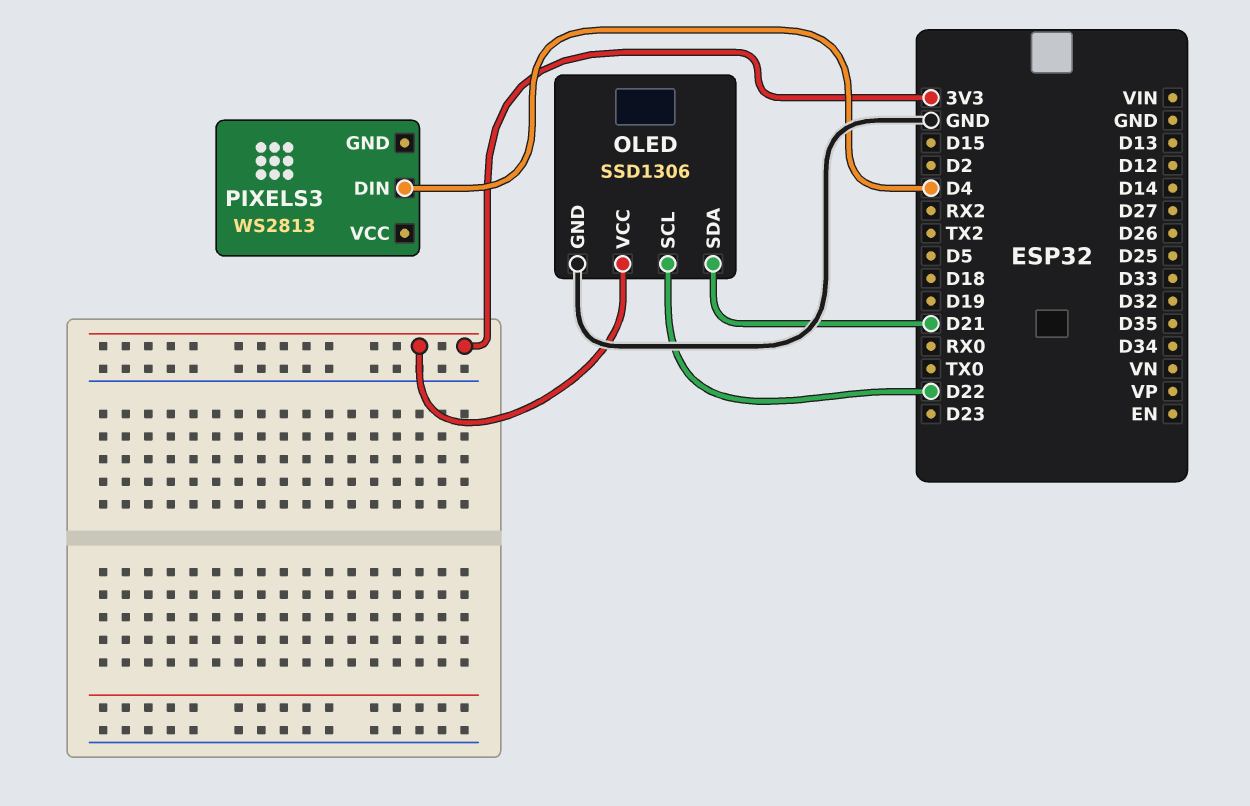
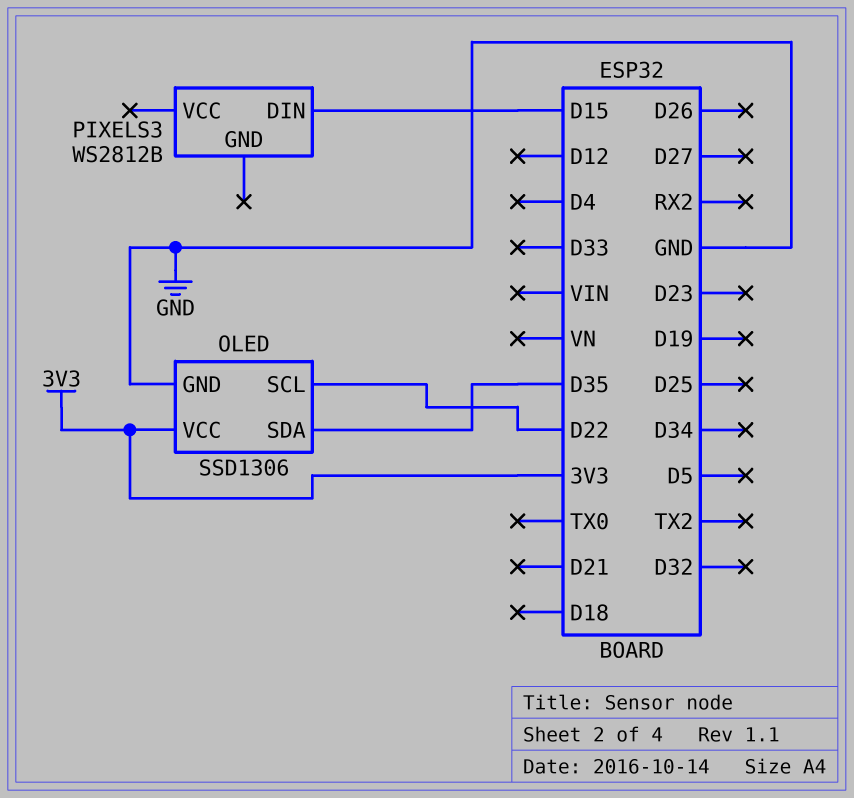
OLED pin SDA: D21 -> D35
PIXELS3: WS2813 -> WS2812B
PIXELS3 pin DIN: D4 -> D15

